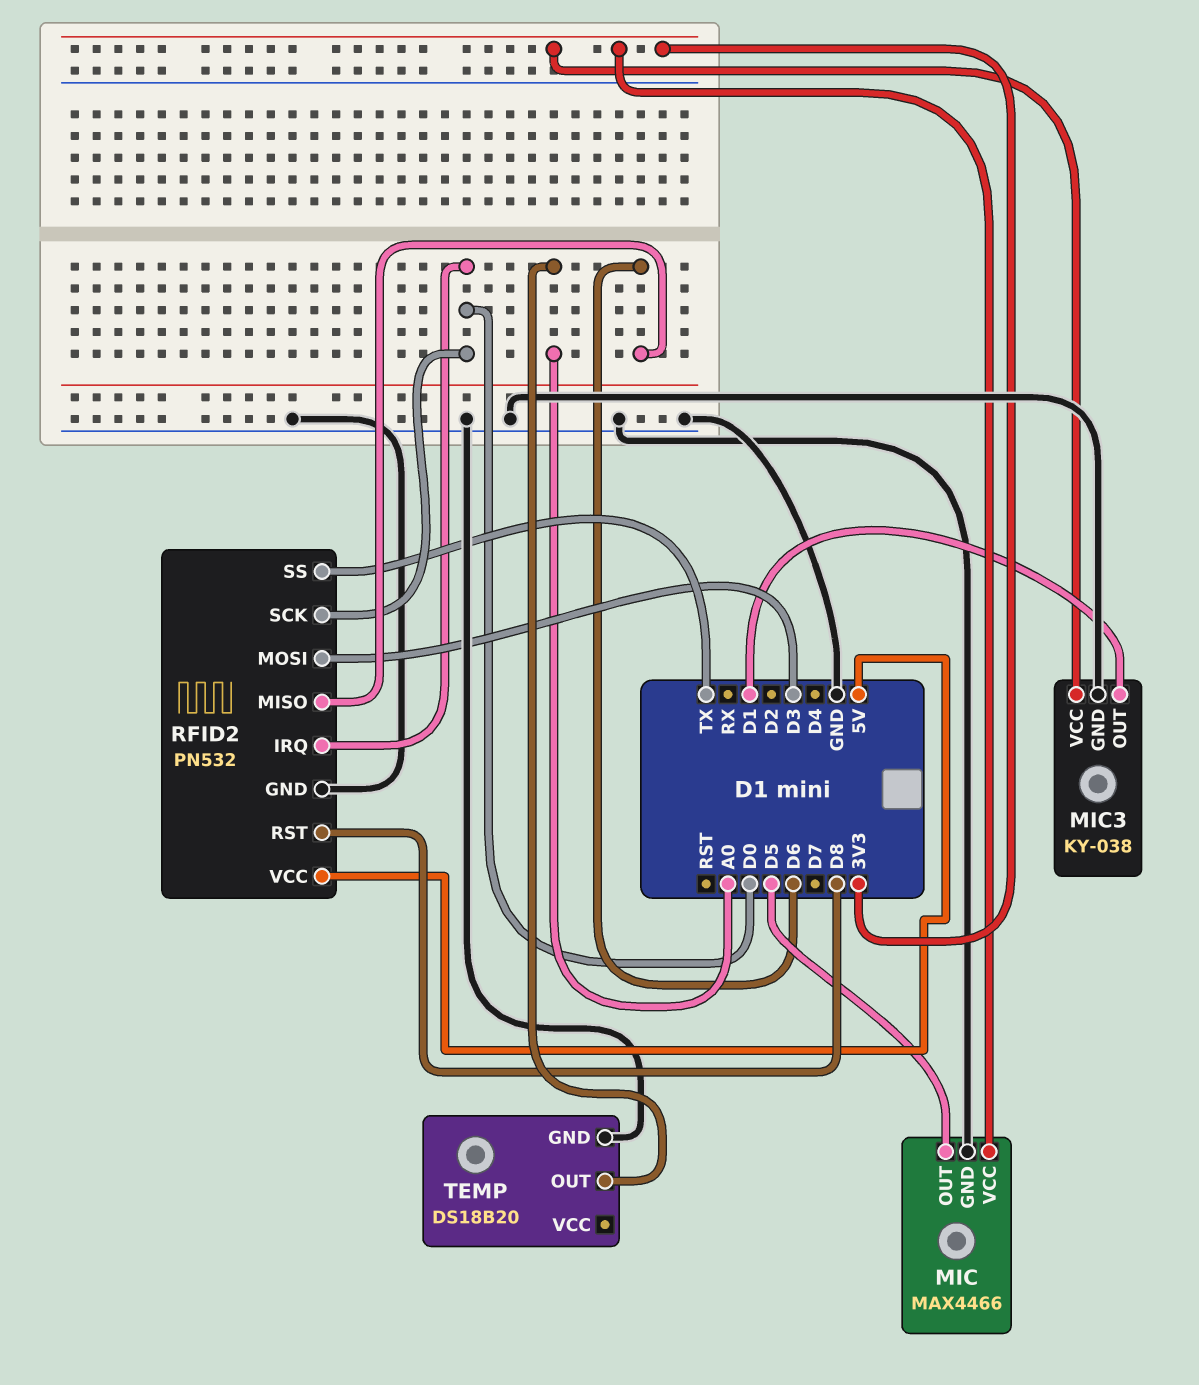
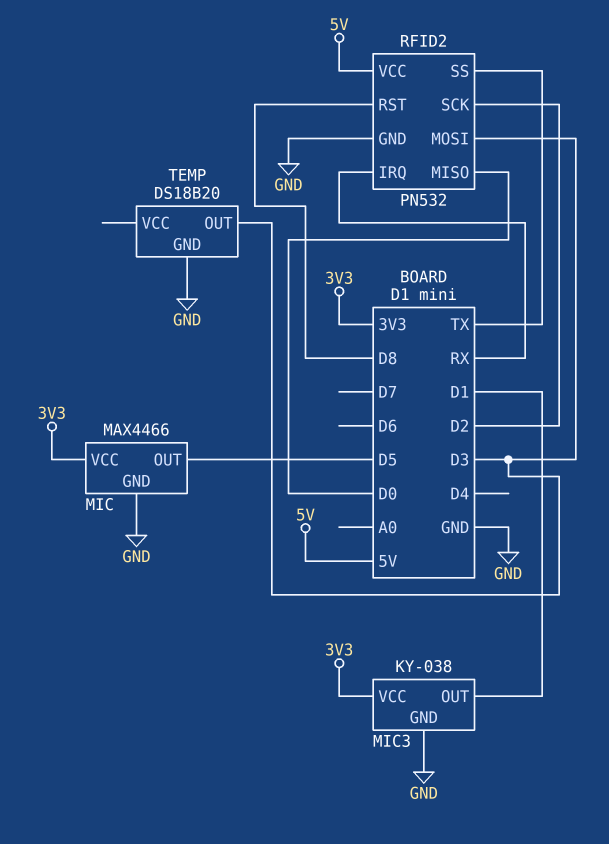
RFID2 pin IRQ: D0 -> RX
RFID2 pin MISO: D6 -> D0
RFID2 pin SCK: D0 -> D2
TEMP pin OUT: A0 -> D3

